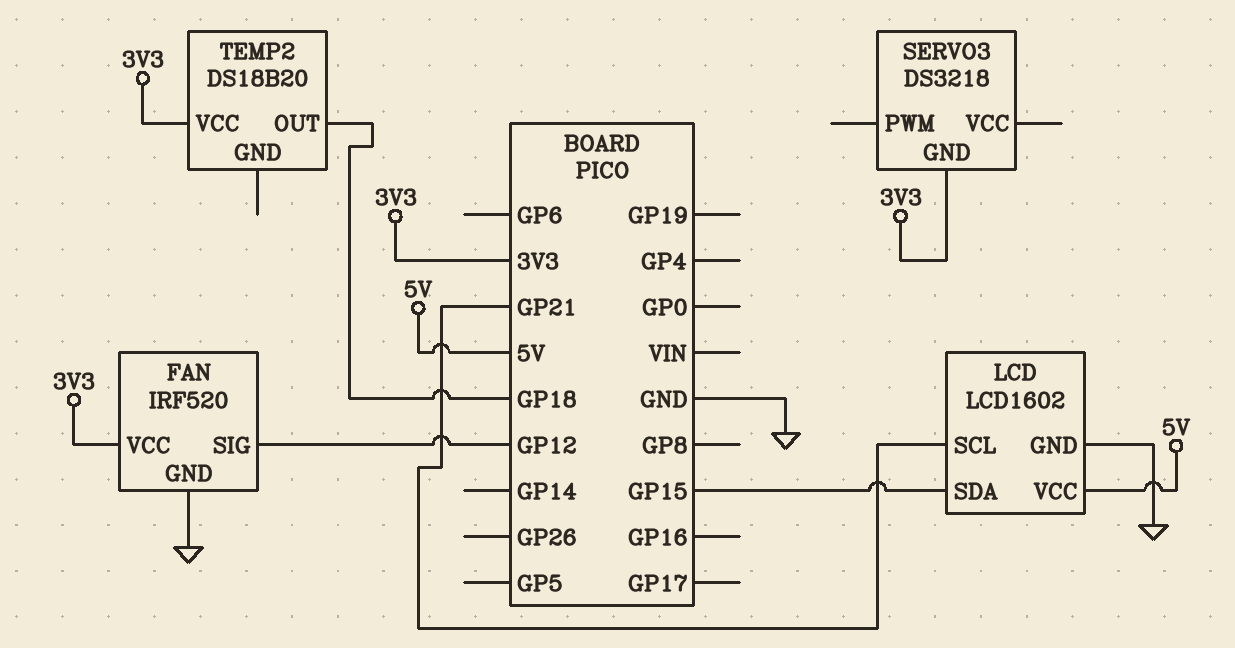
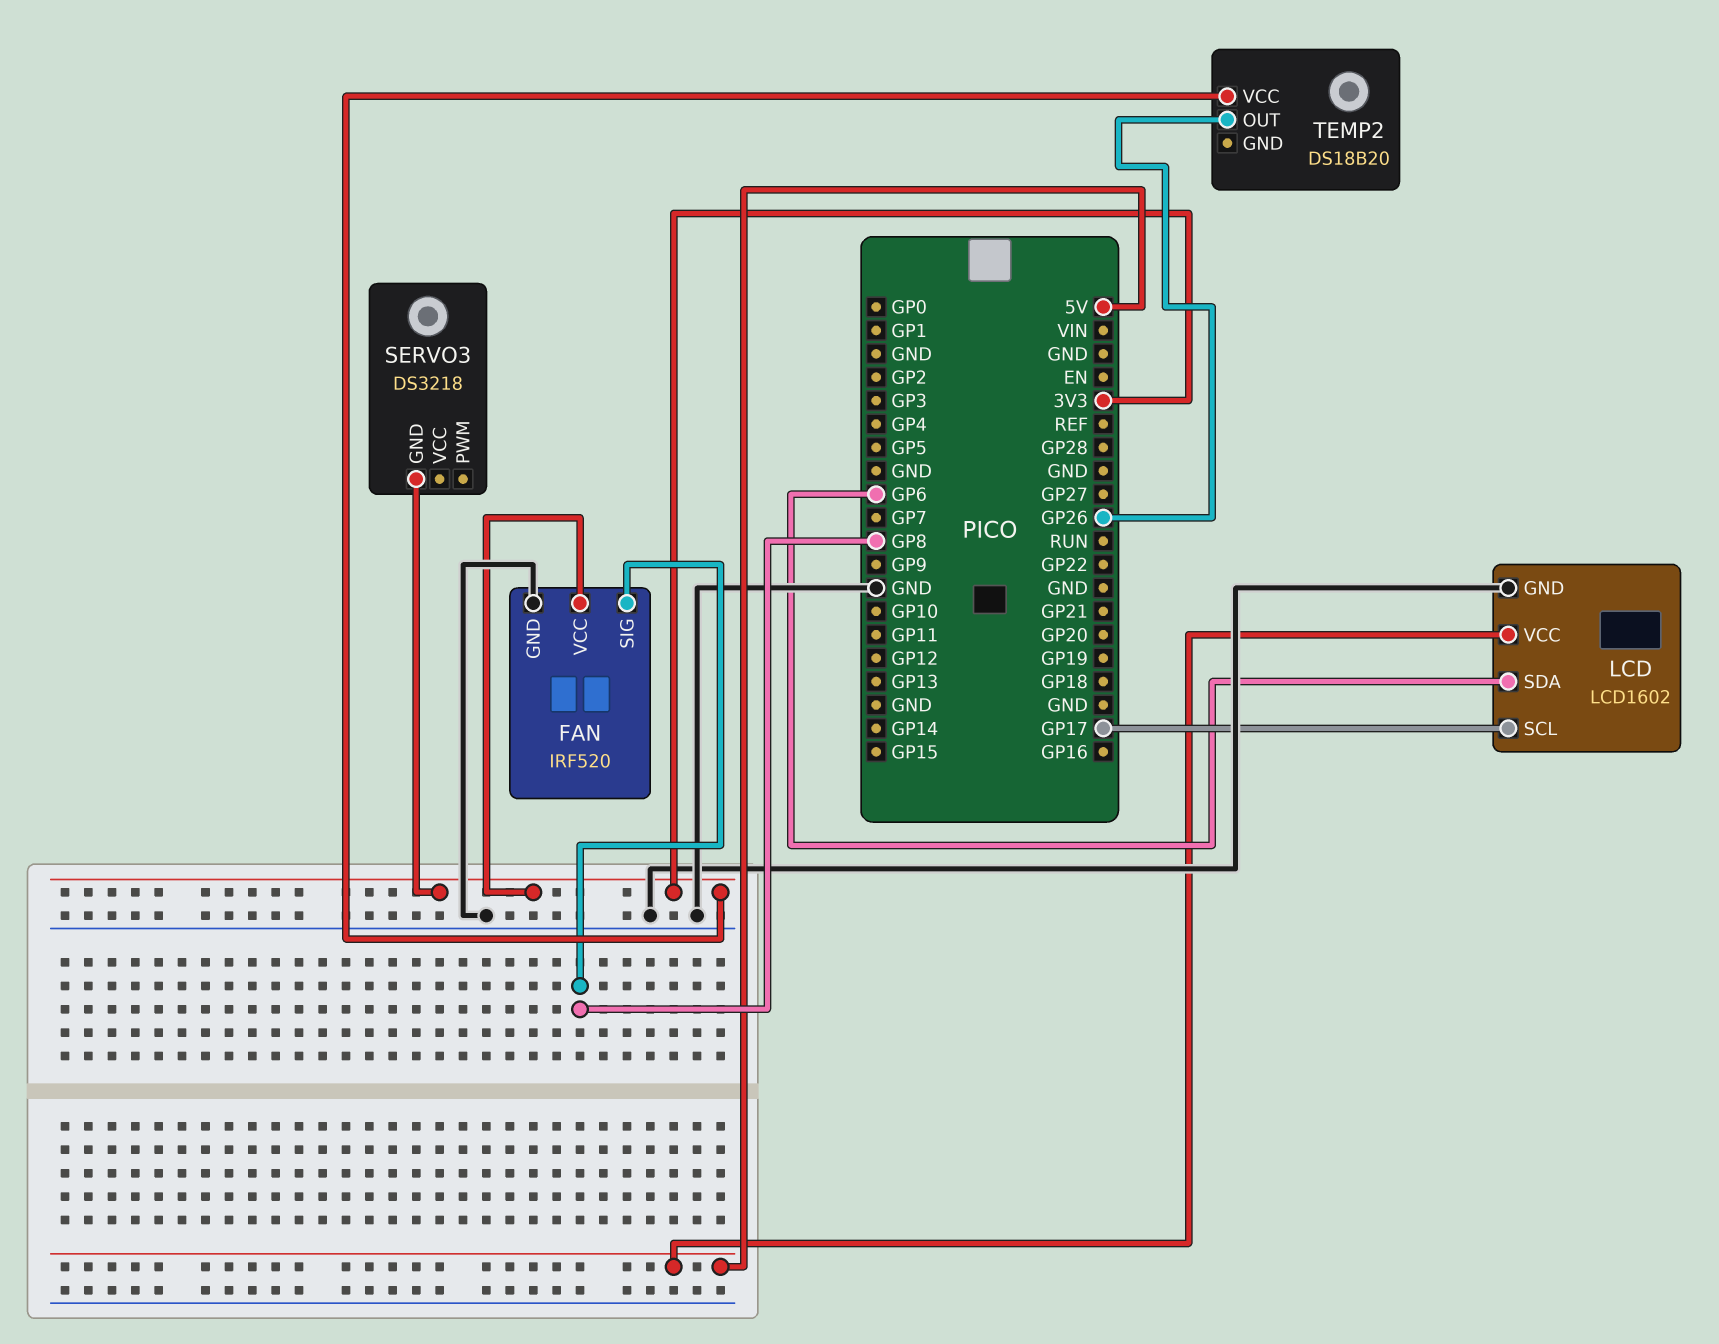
FAN pin SIG: GP12 -> GP8
LCD pin SCL: GP21 -> GP17
LCD pin SDA: GP15 -> GP6
TEMP2 pin OUT: GP18 -> GP26

